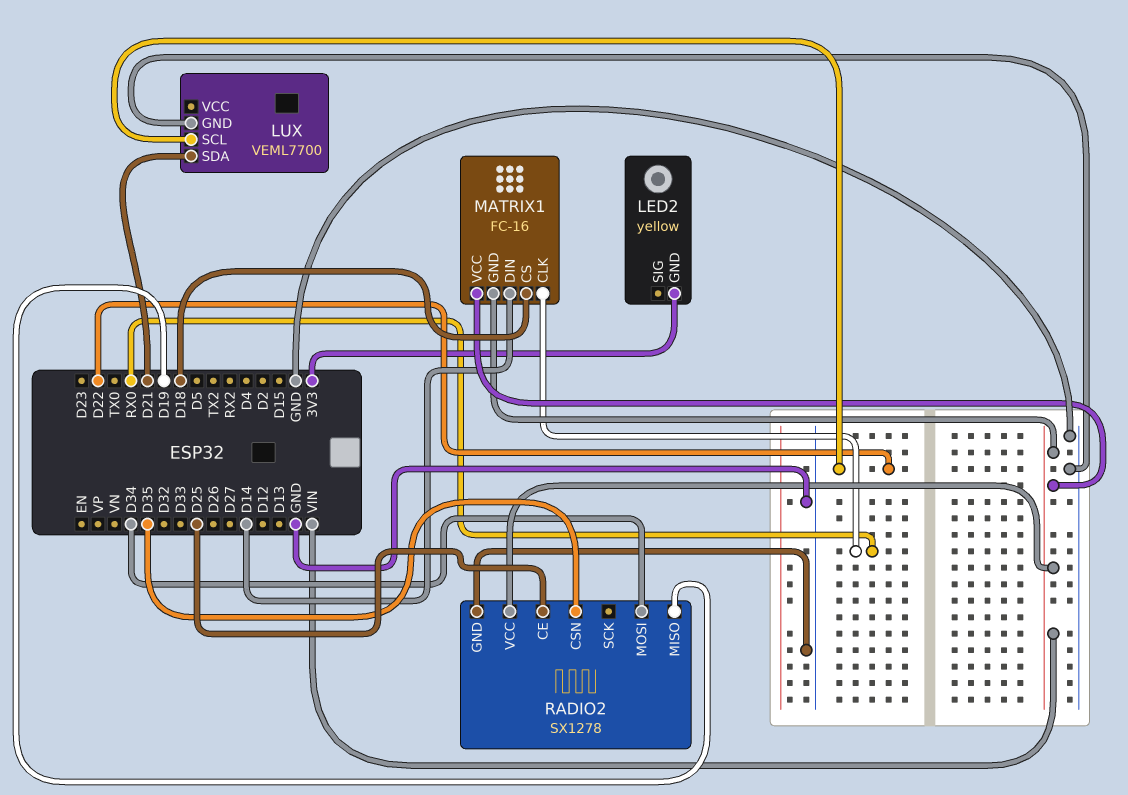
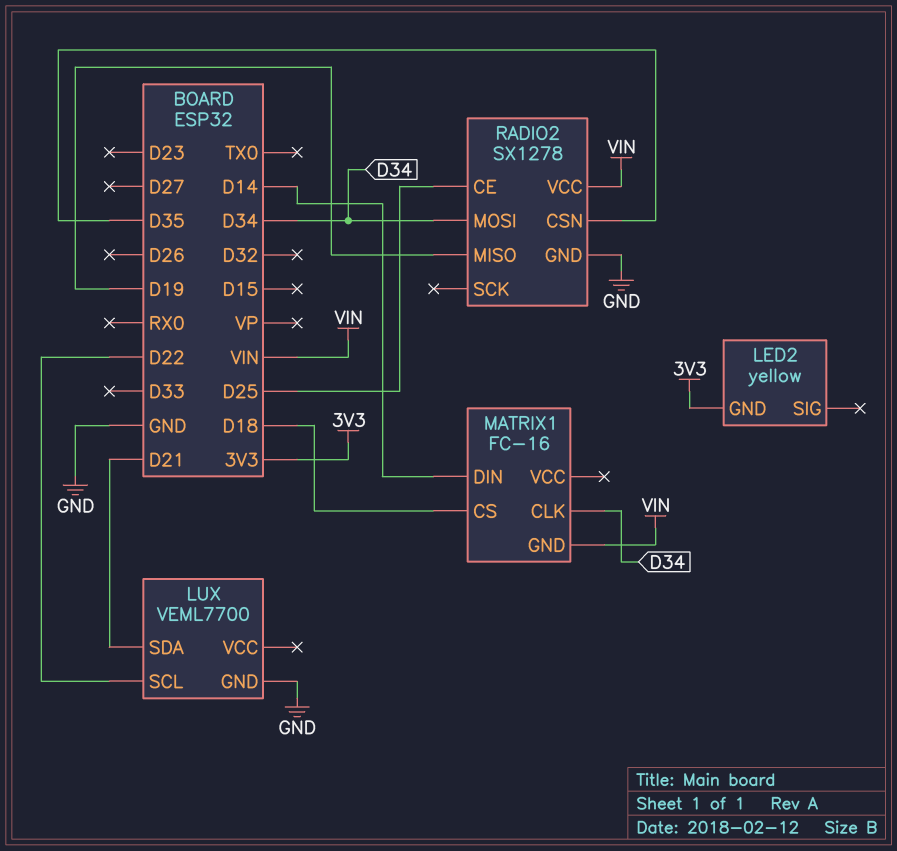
MATRIX1 pin CLK: RX0 -> D34
MATRIX1 pin VCC: VIN -> none

